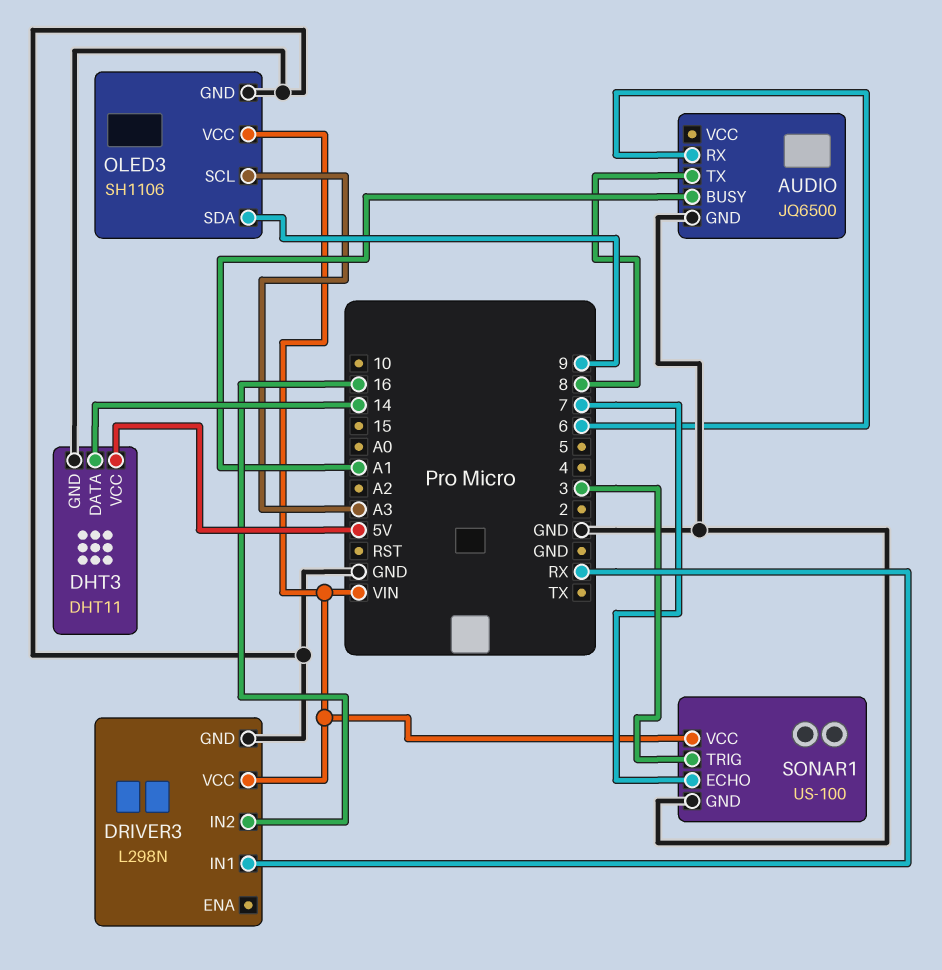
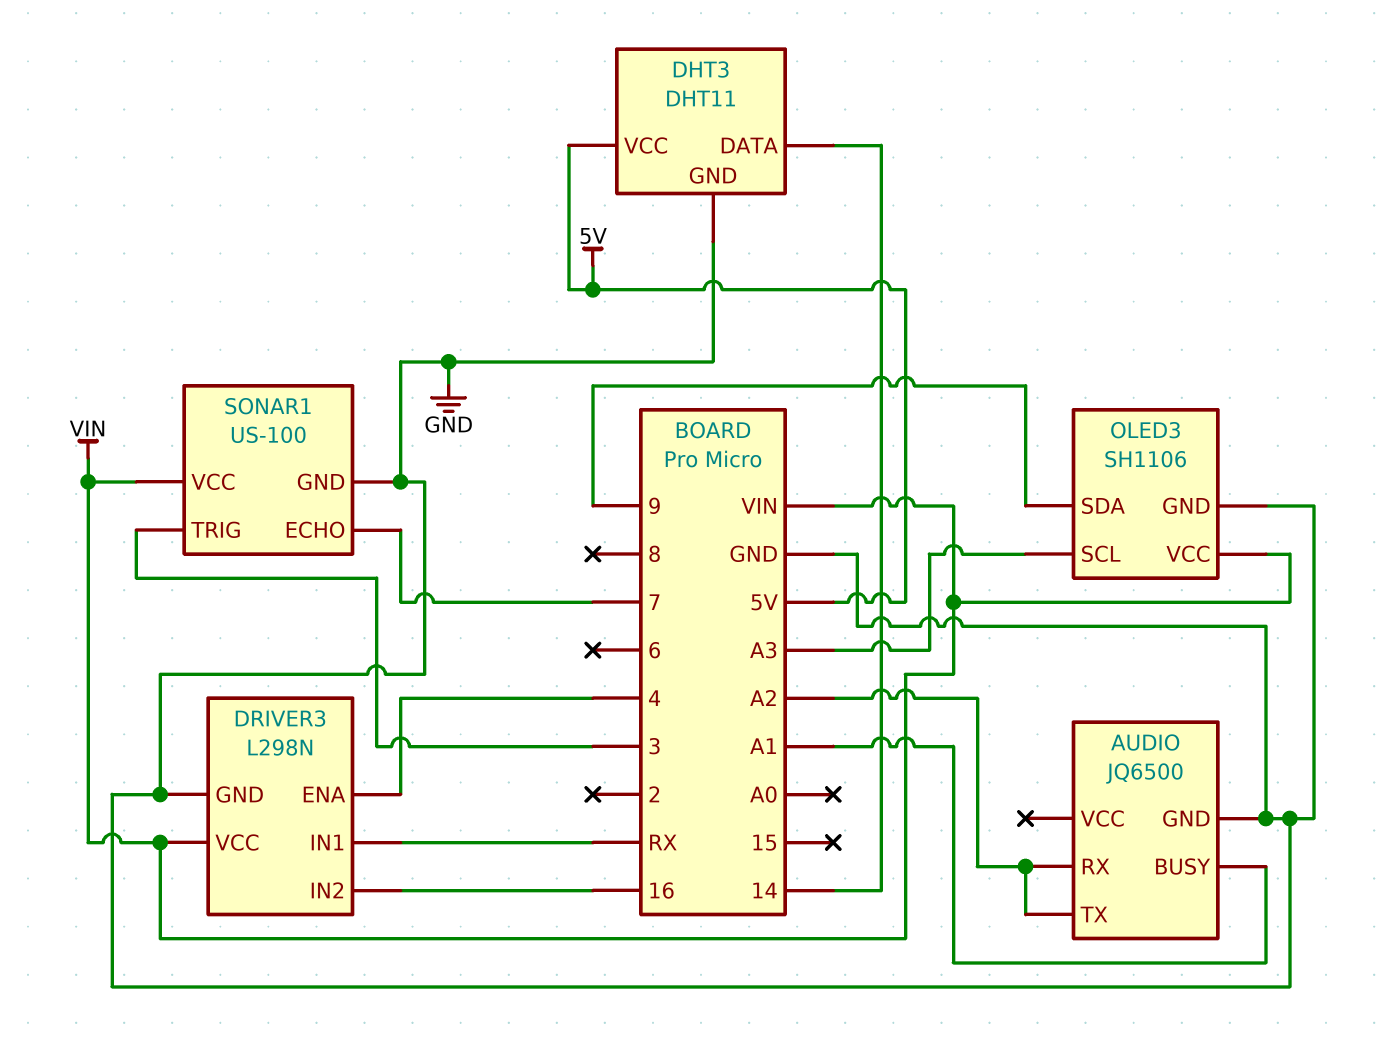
AUDIO pin RX: 6 -> A2
AUDIO pin TX: 8 -> A2
DRIVER3 pin ENA: none -> 4

